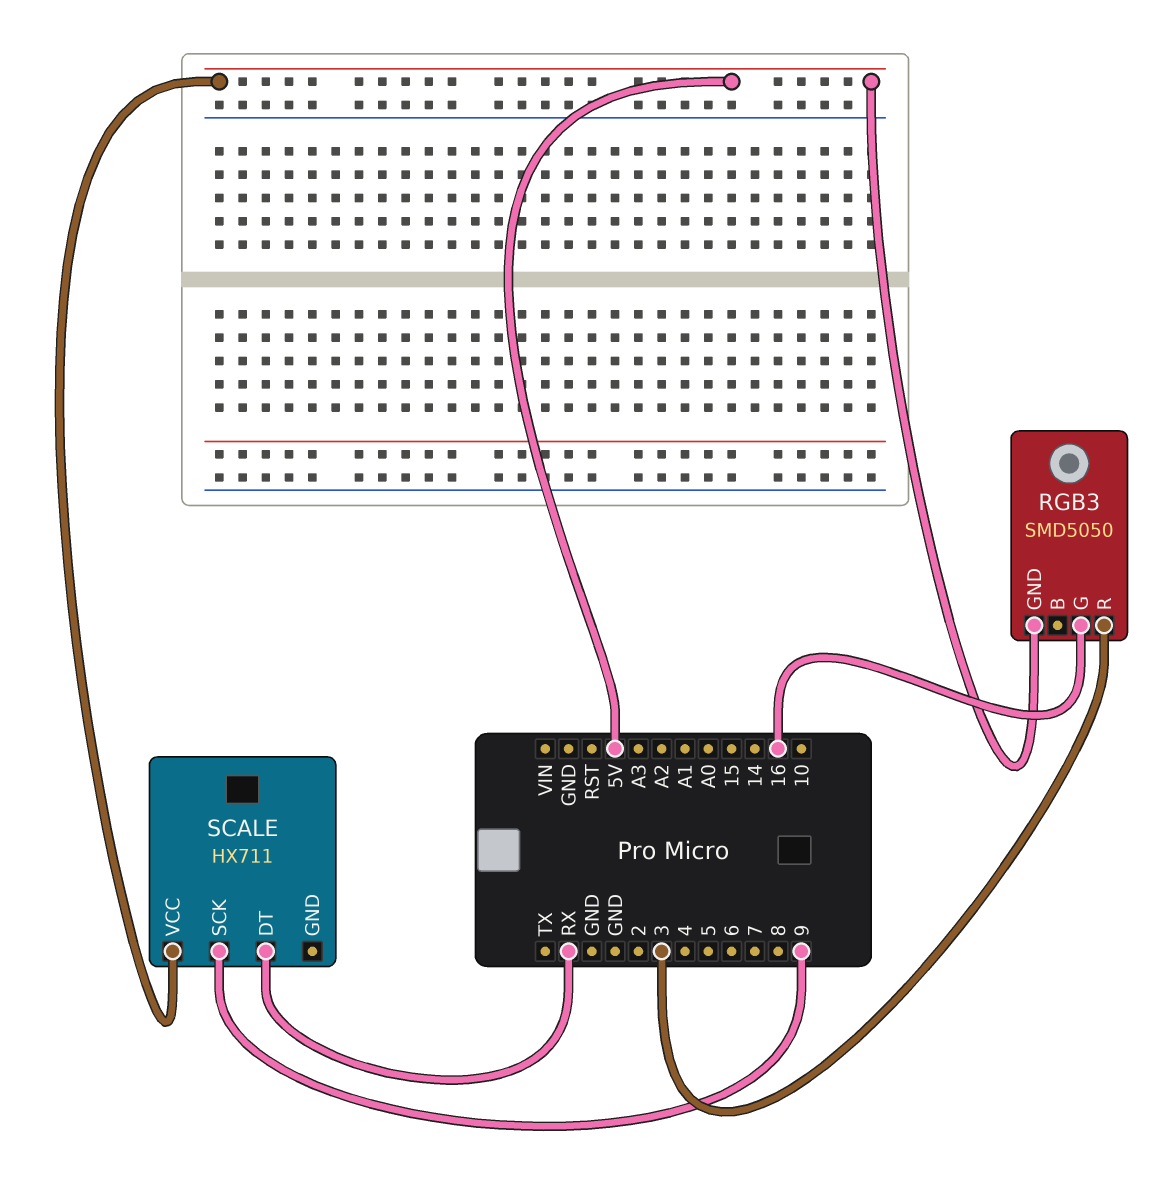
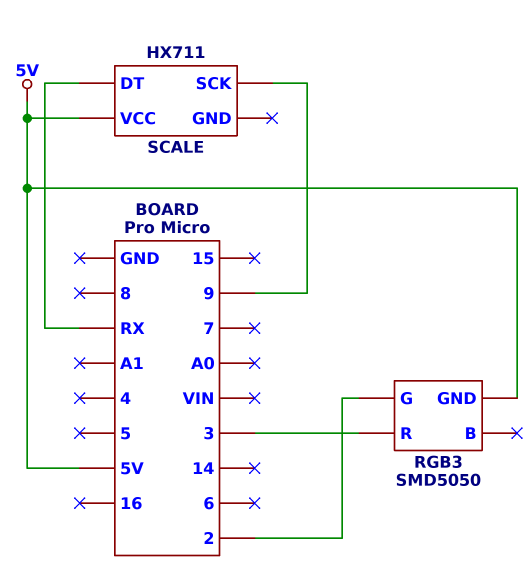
RGB3 pin G: 16 -> 2

